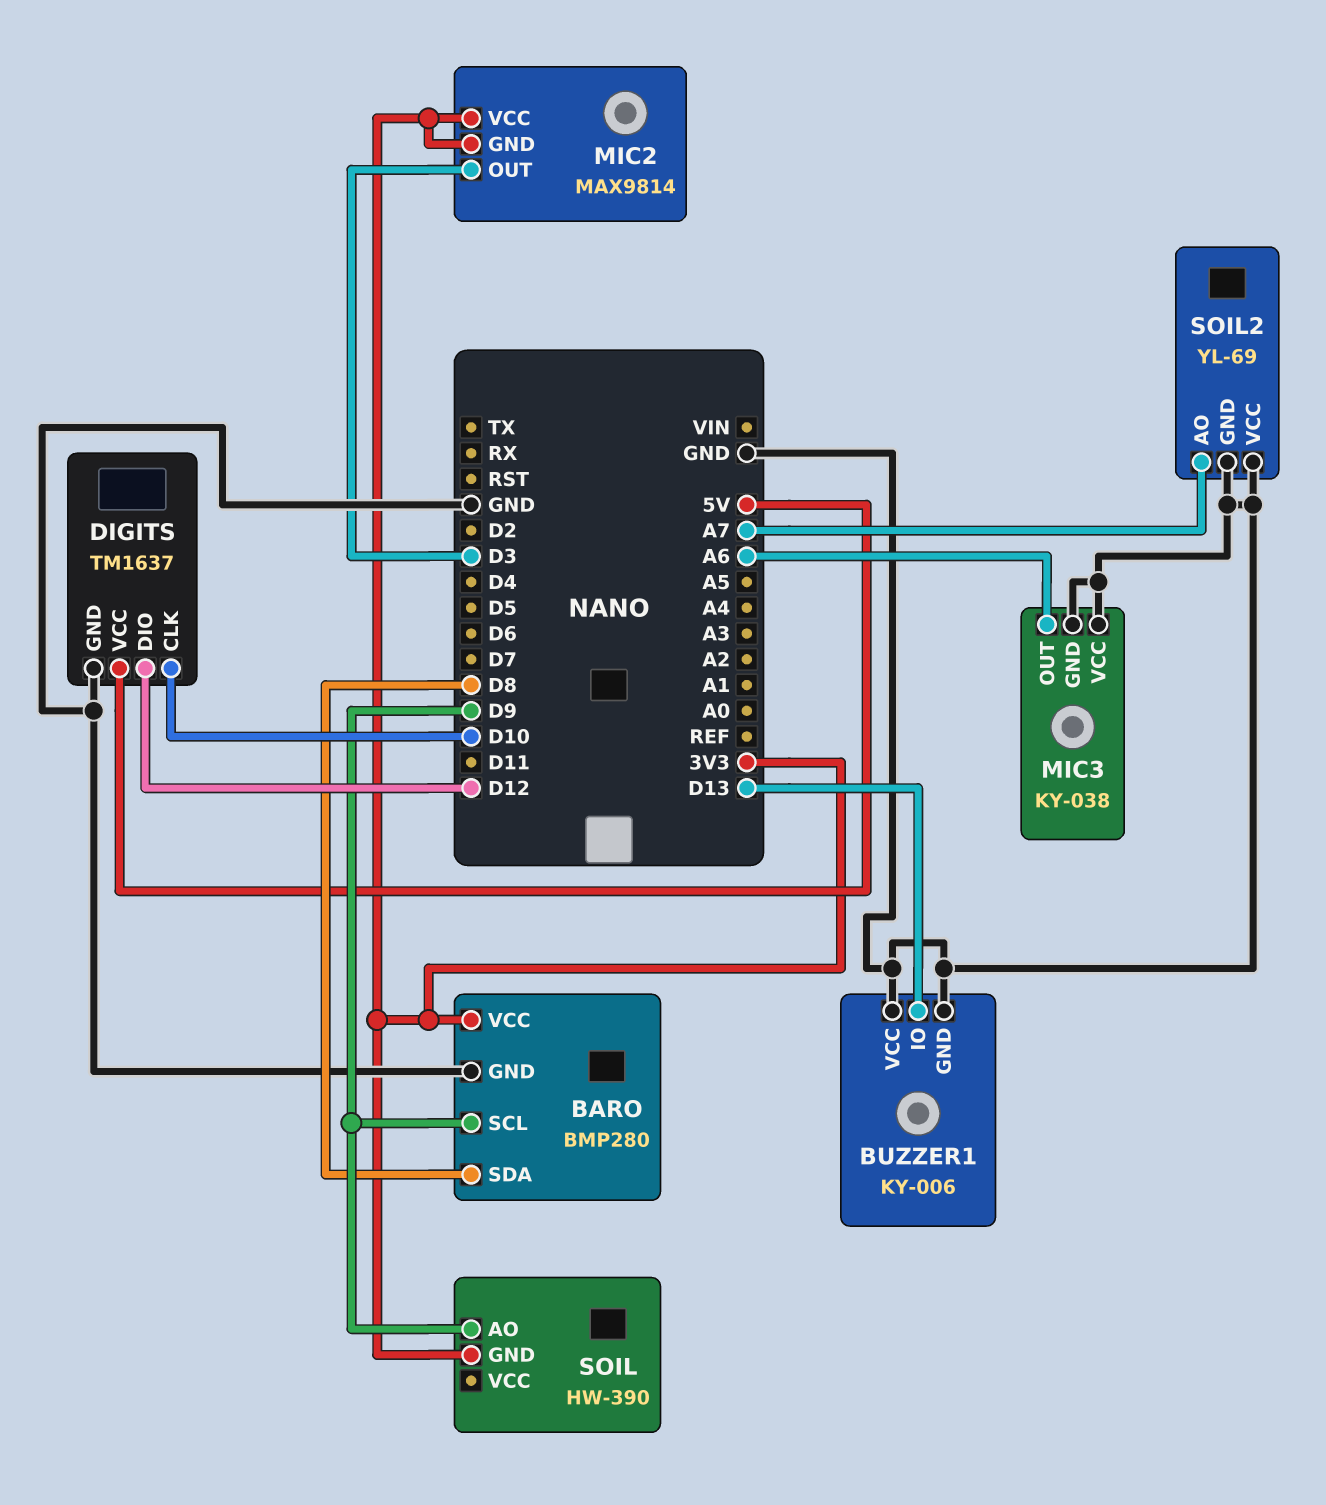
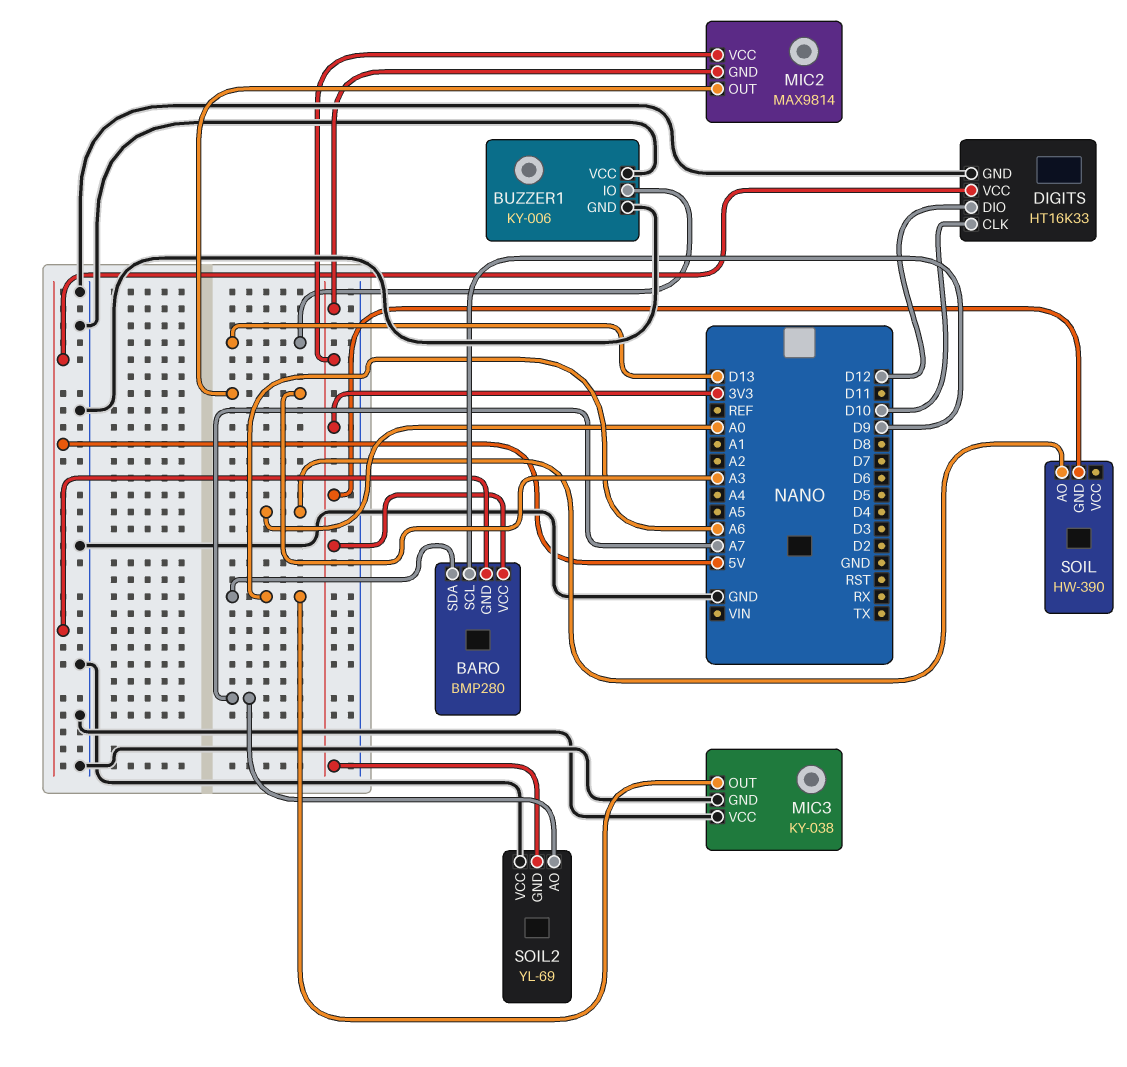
BARO pin GND: GND -> 5V
BARO pin SDA: D8 -> A6
DIGITS: TM1637 -> HT16K33
MIC2 pin OUT: D3 -> A3
SOIL pin AO: D9 -> A0
SOIL2 pin GND: GND -> 3V3

